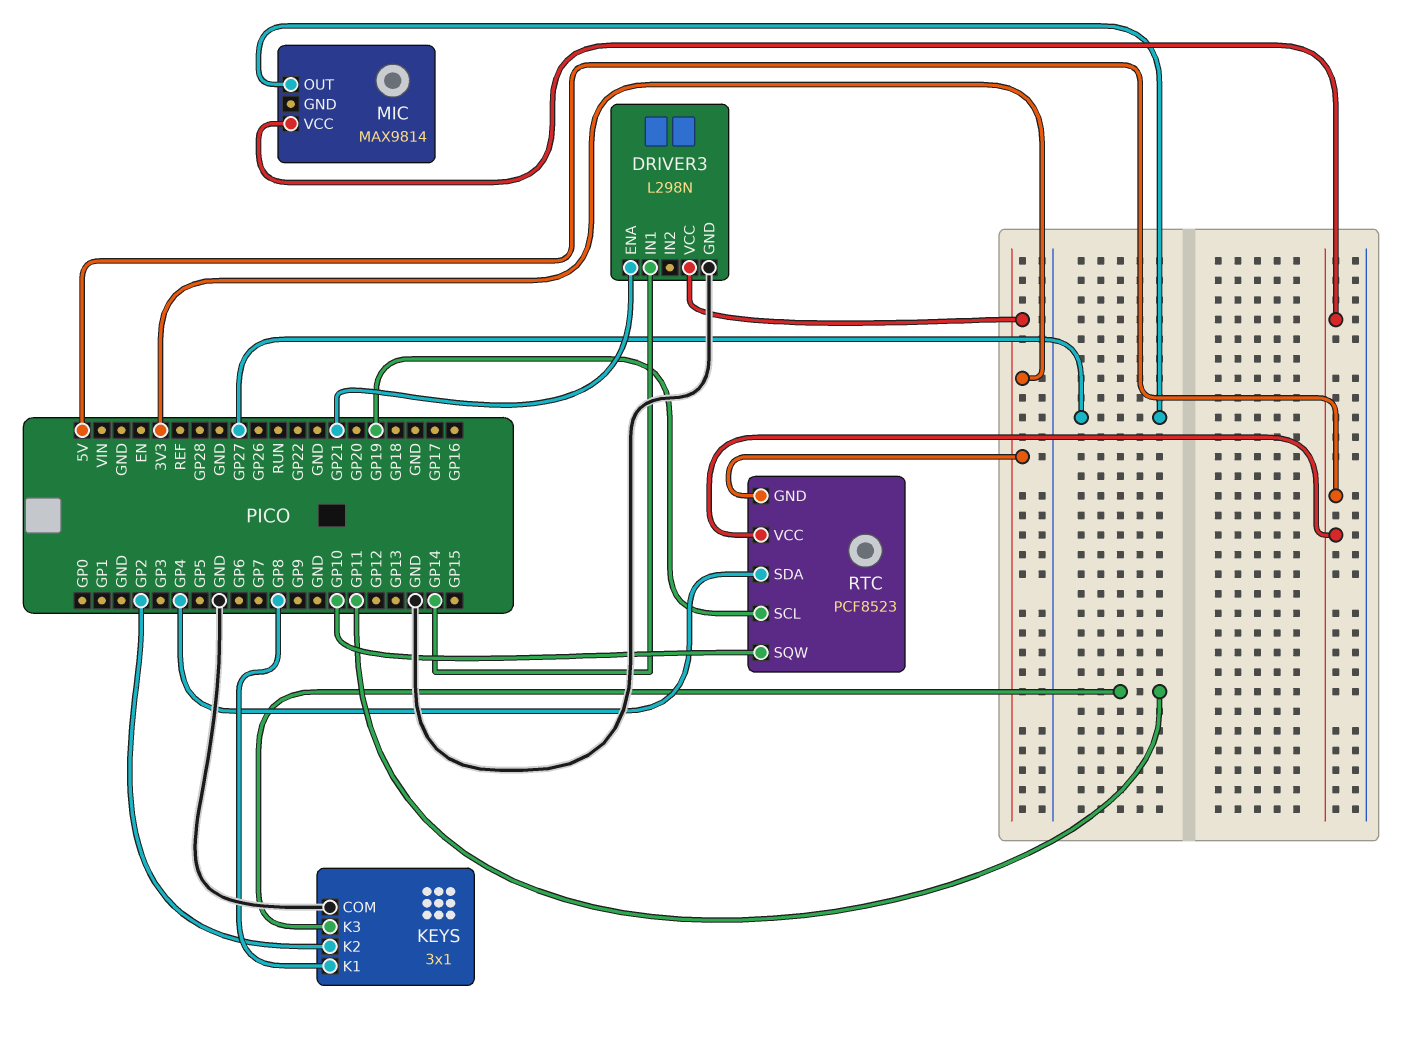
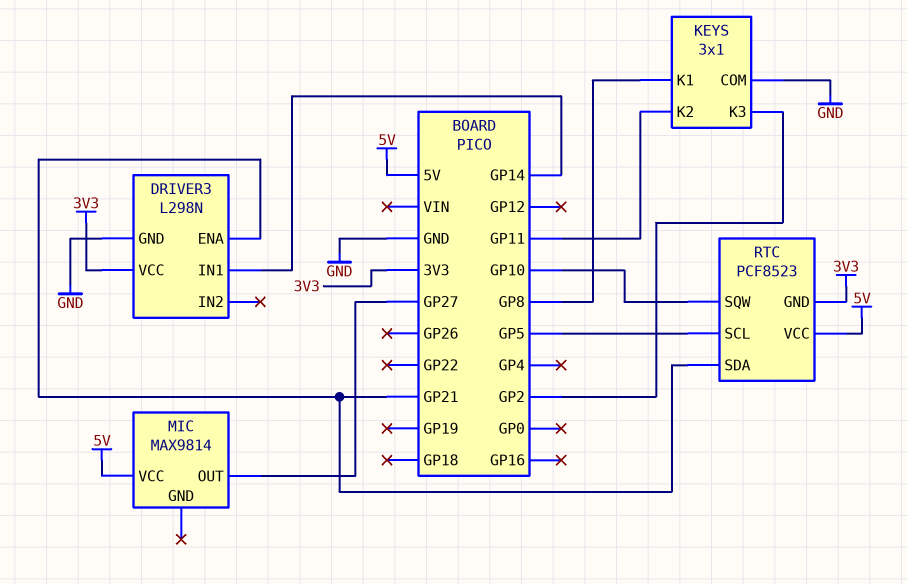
KEYS pin K2: GP2 -> GP11
KEYS pin K3: GP11 -> GP2
RTC pin SCL: GP19 -> GP5
RTC pin SDA: GP4 -> GP21

